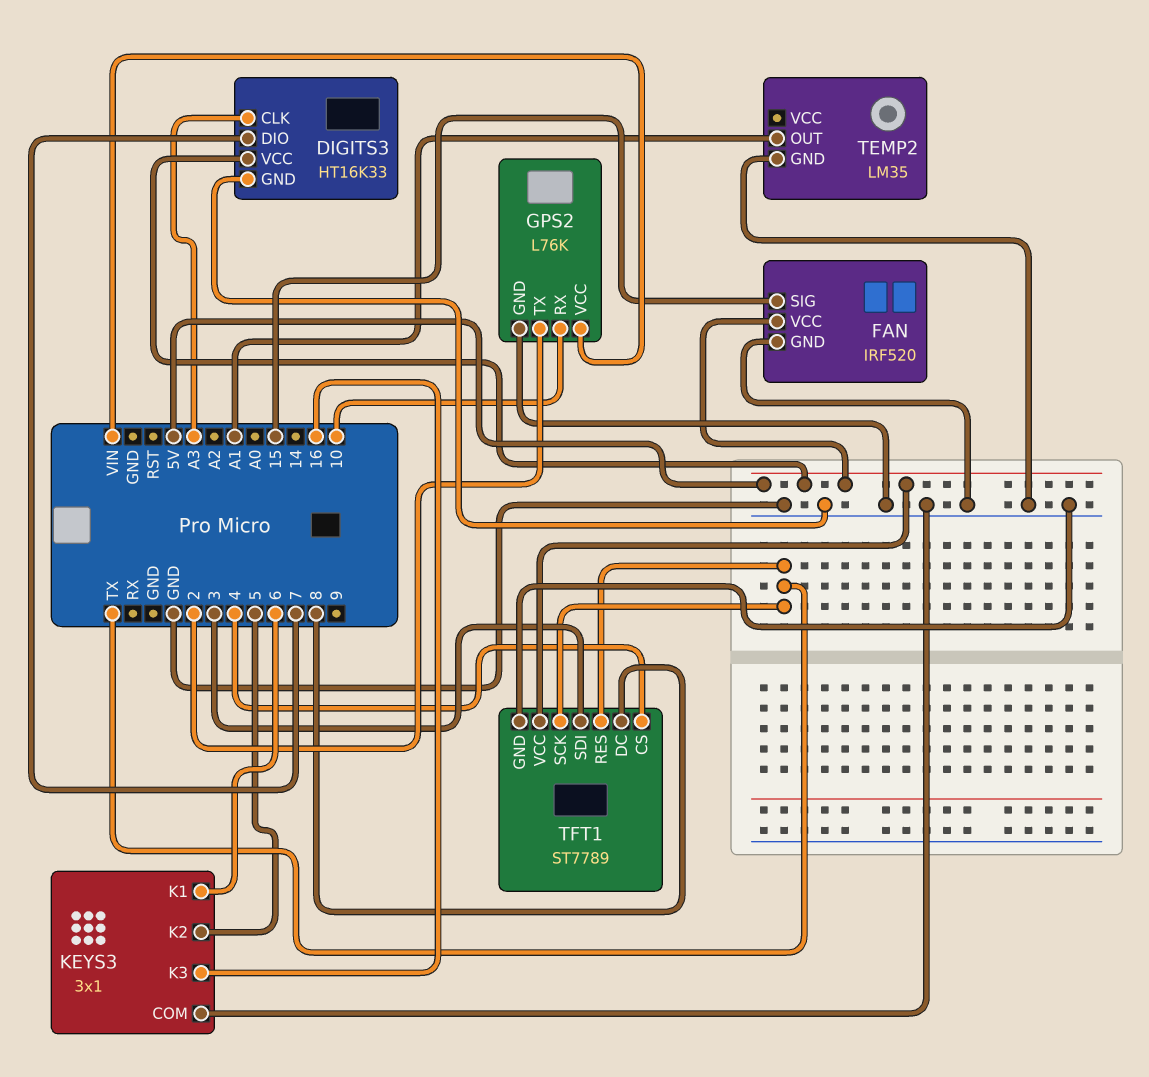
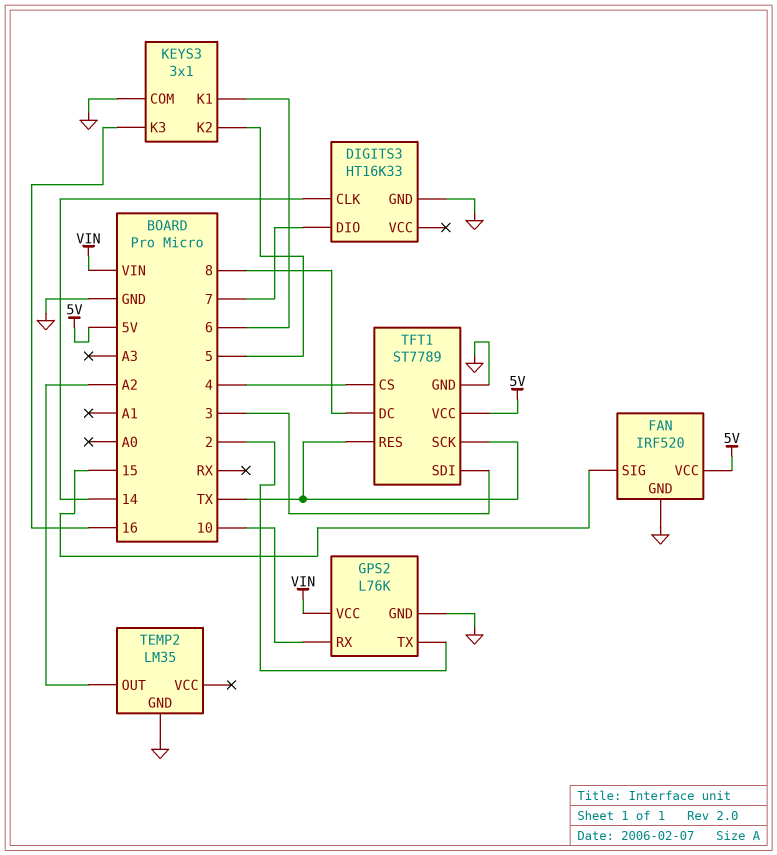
DIGITS3 pin CLK: A3 -> 14
DIGITS3 pin VCC: 5V -> none
TEMP2 pin OUT: A1 -> A2

